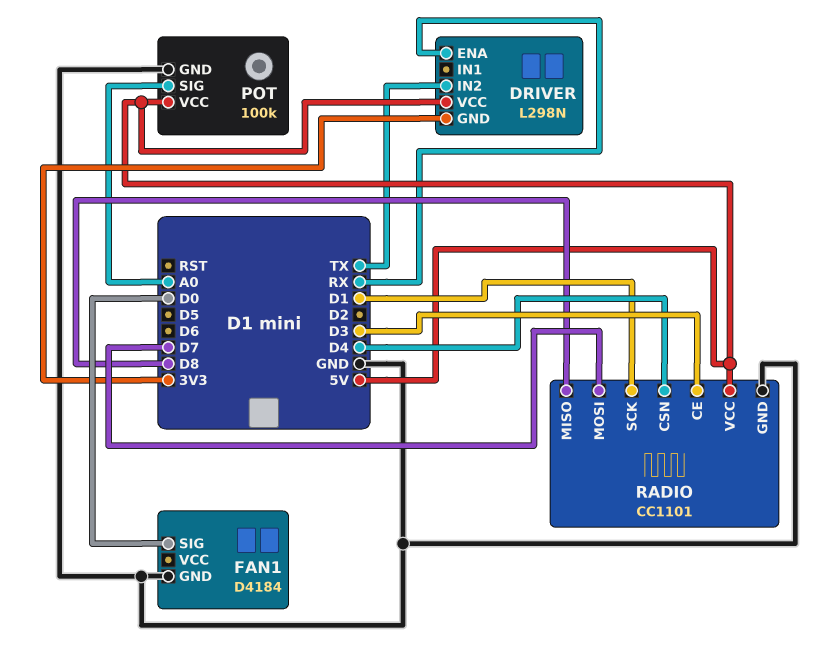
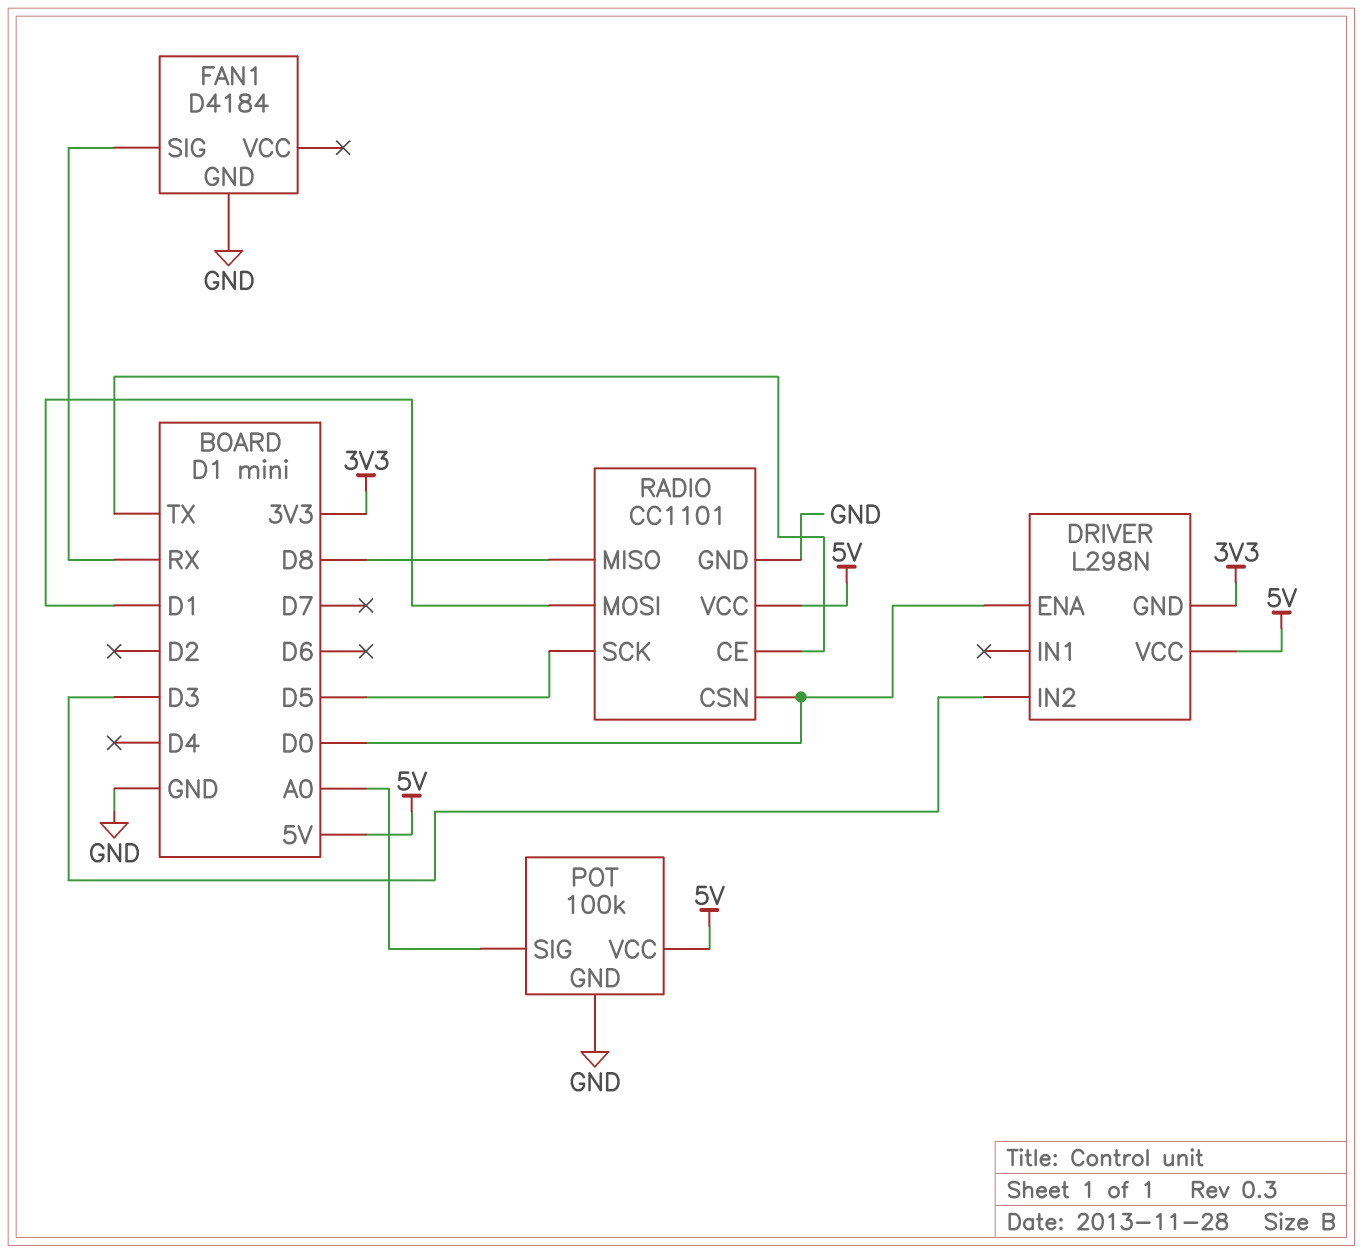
DRIVER pin ENA: RX -> D0
DRIVER pin IN2: TX -> D3
FAN1 pin SIG: D0 -> RX
RADIO pin CE: D3 -> TX
RADIO pin CSN: D4 -> D0
RADIO pin MOSI: D7 -> D1
RADIO pin SCK: D1 -> D5

